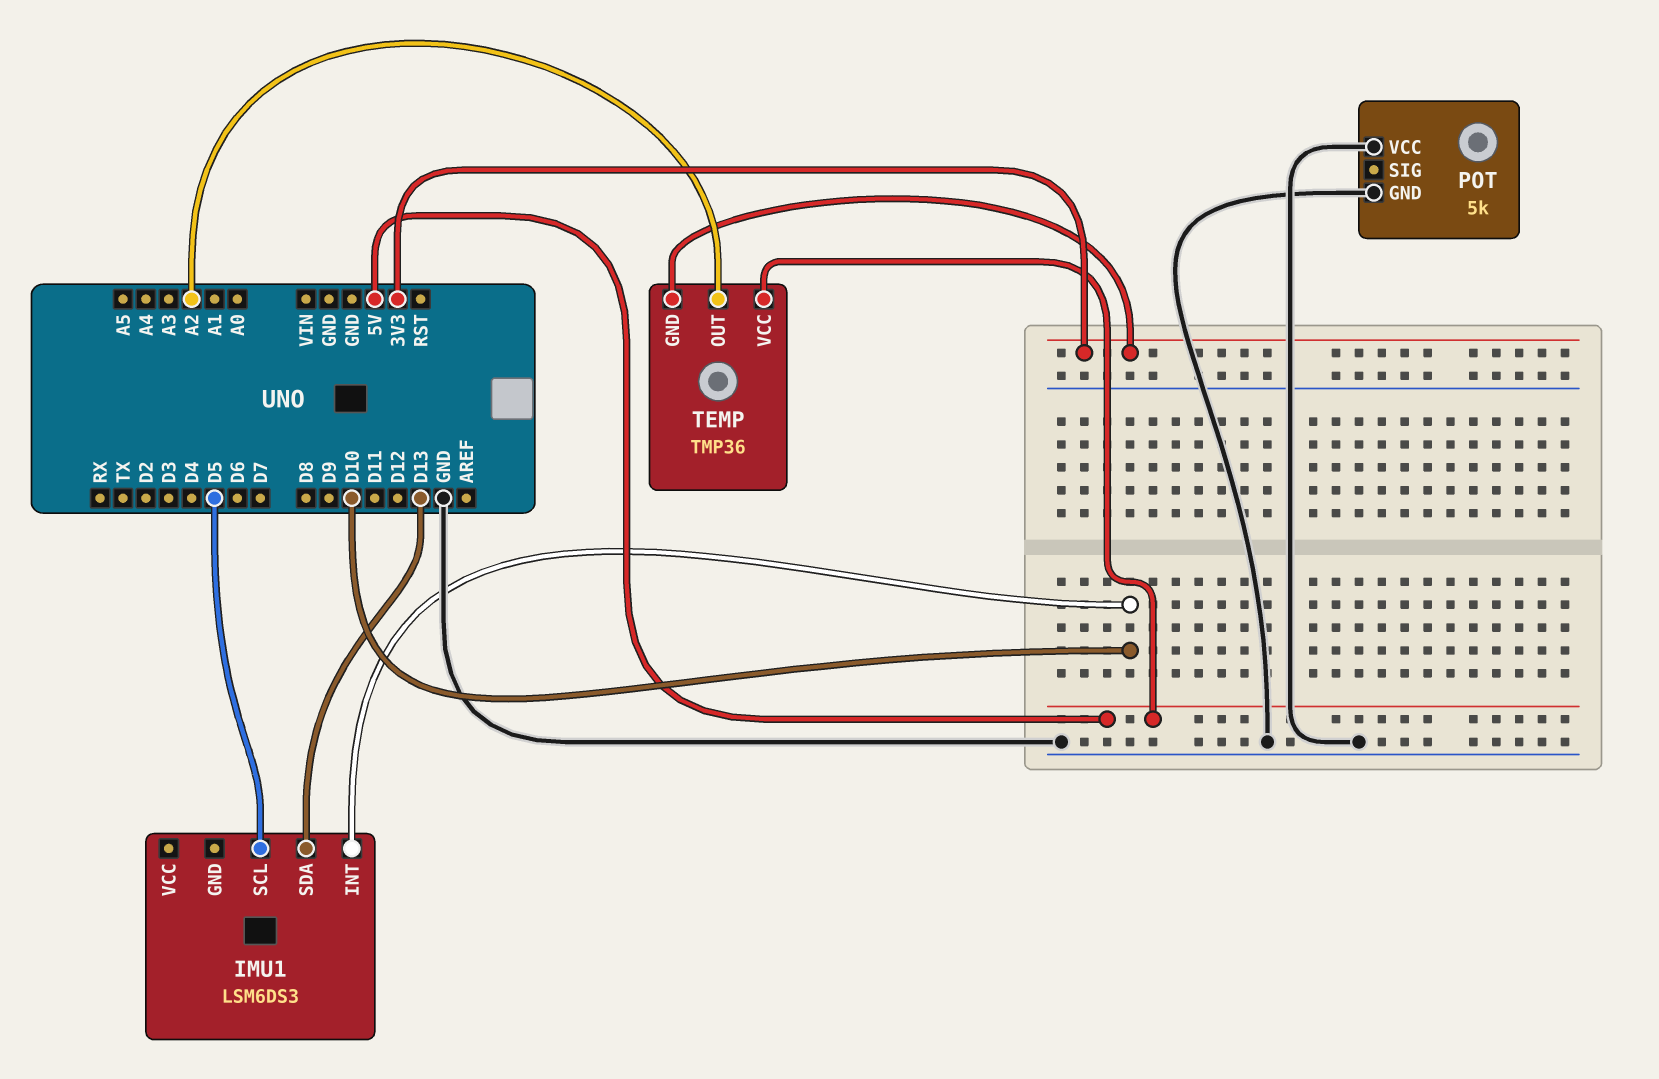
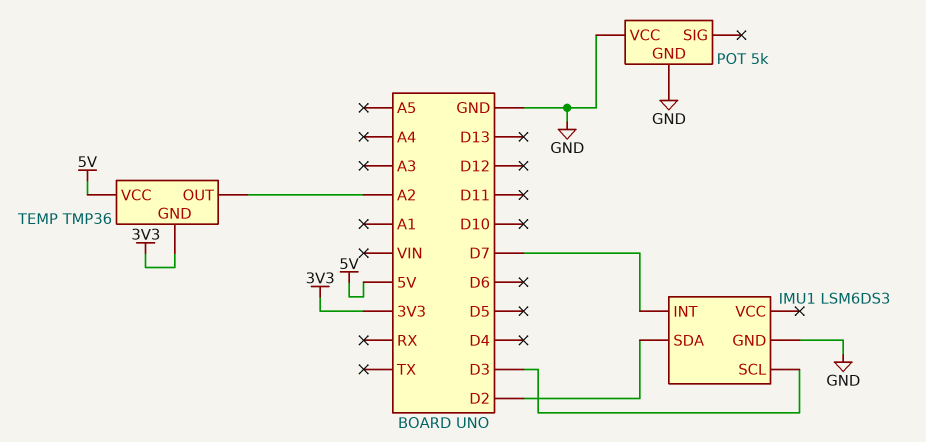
IMU1 pin GND: none -> GND
IMU1 pin INT: D10 -> D7
IMU1 pin SCL: D5 -> D3
IMU1 pin SDA: D13 -> D2

